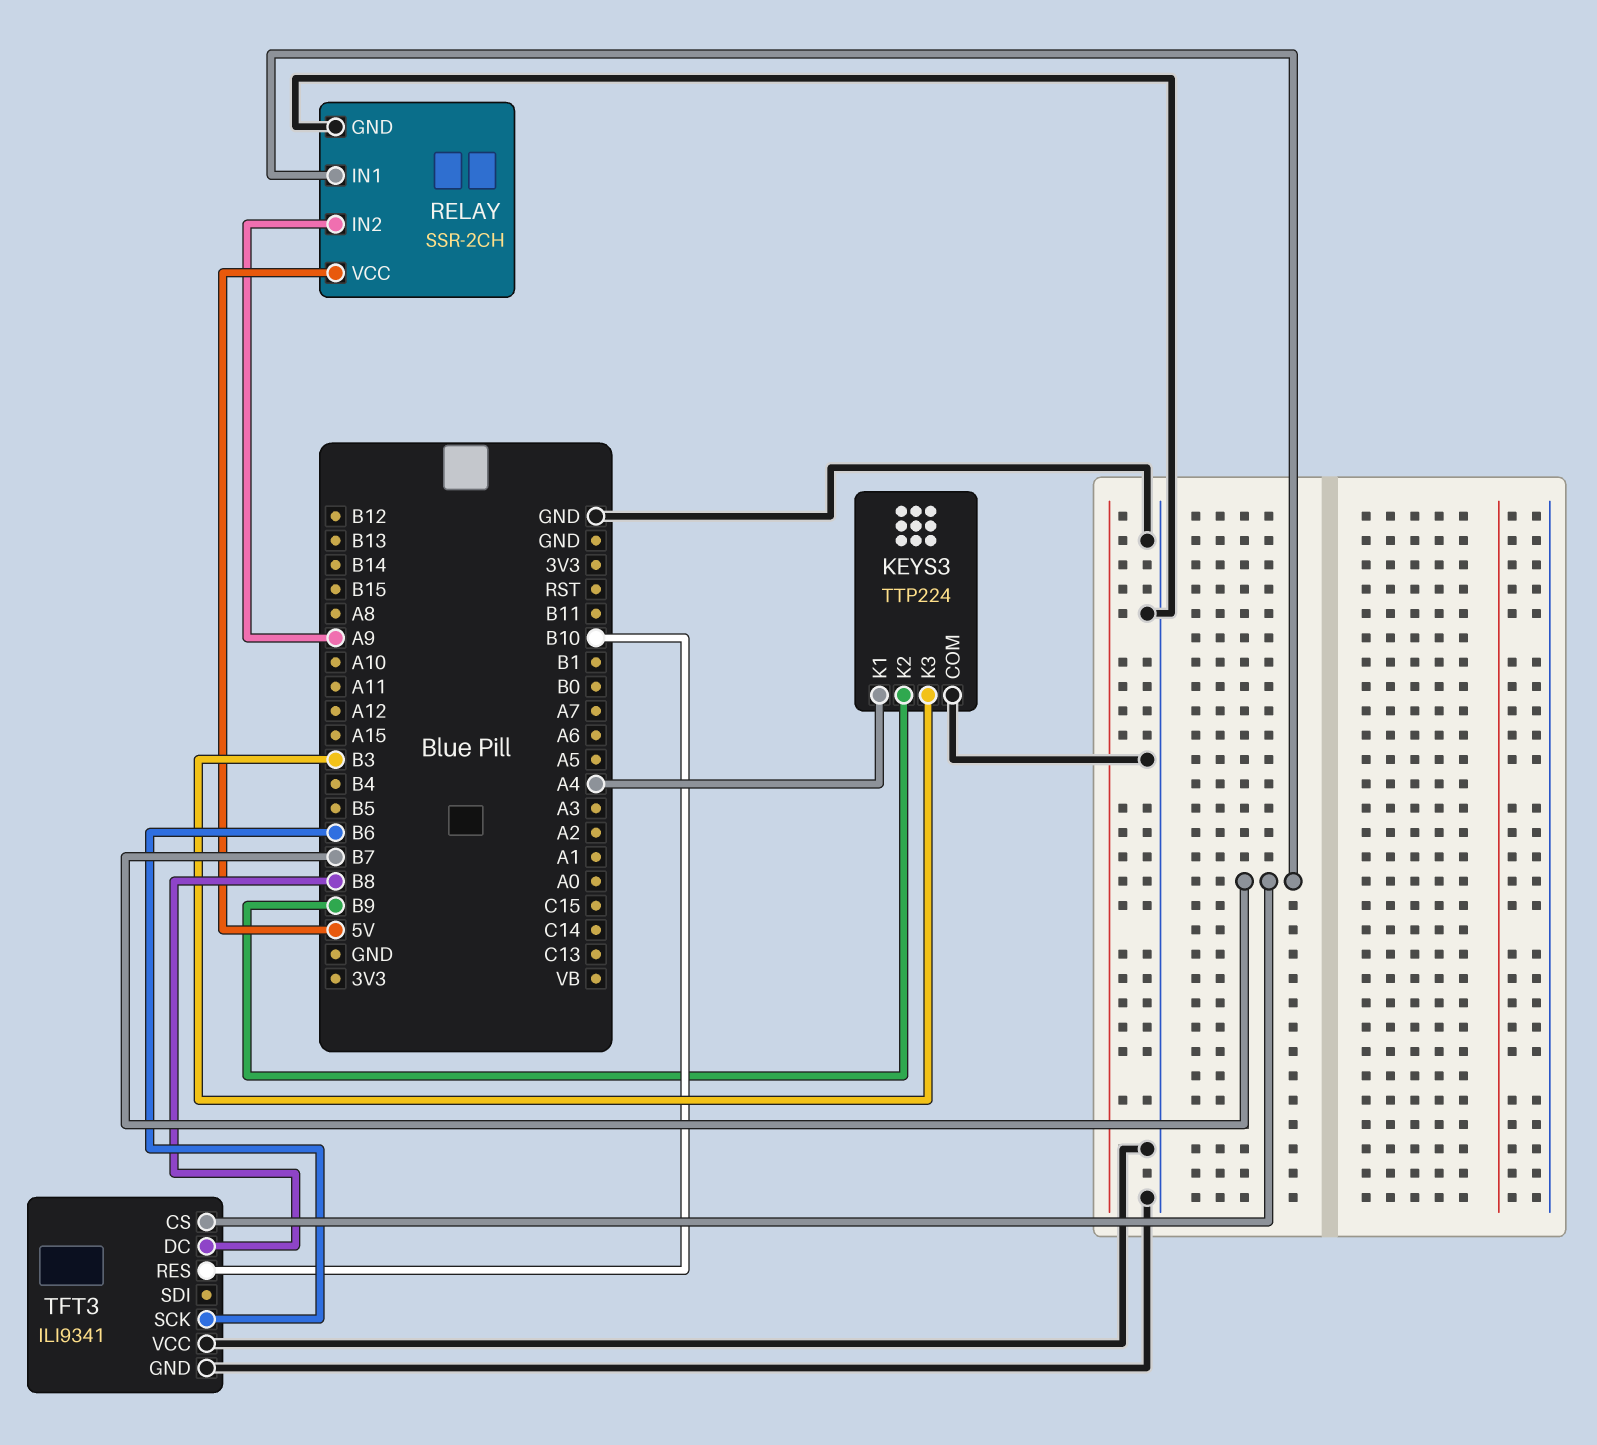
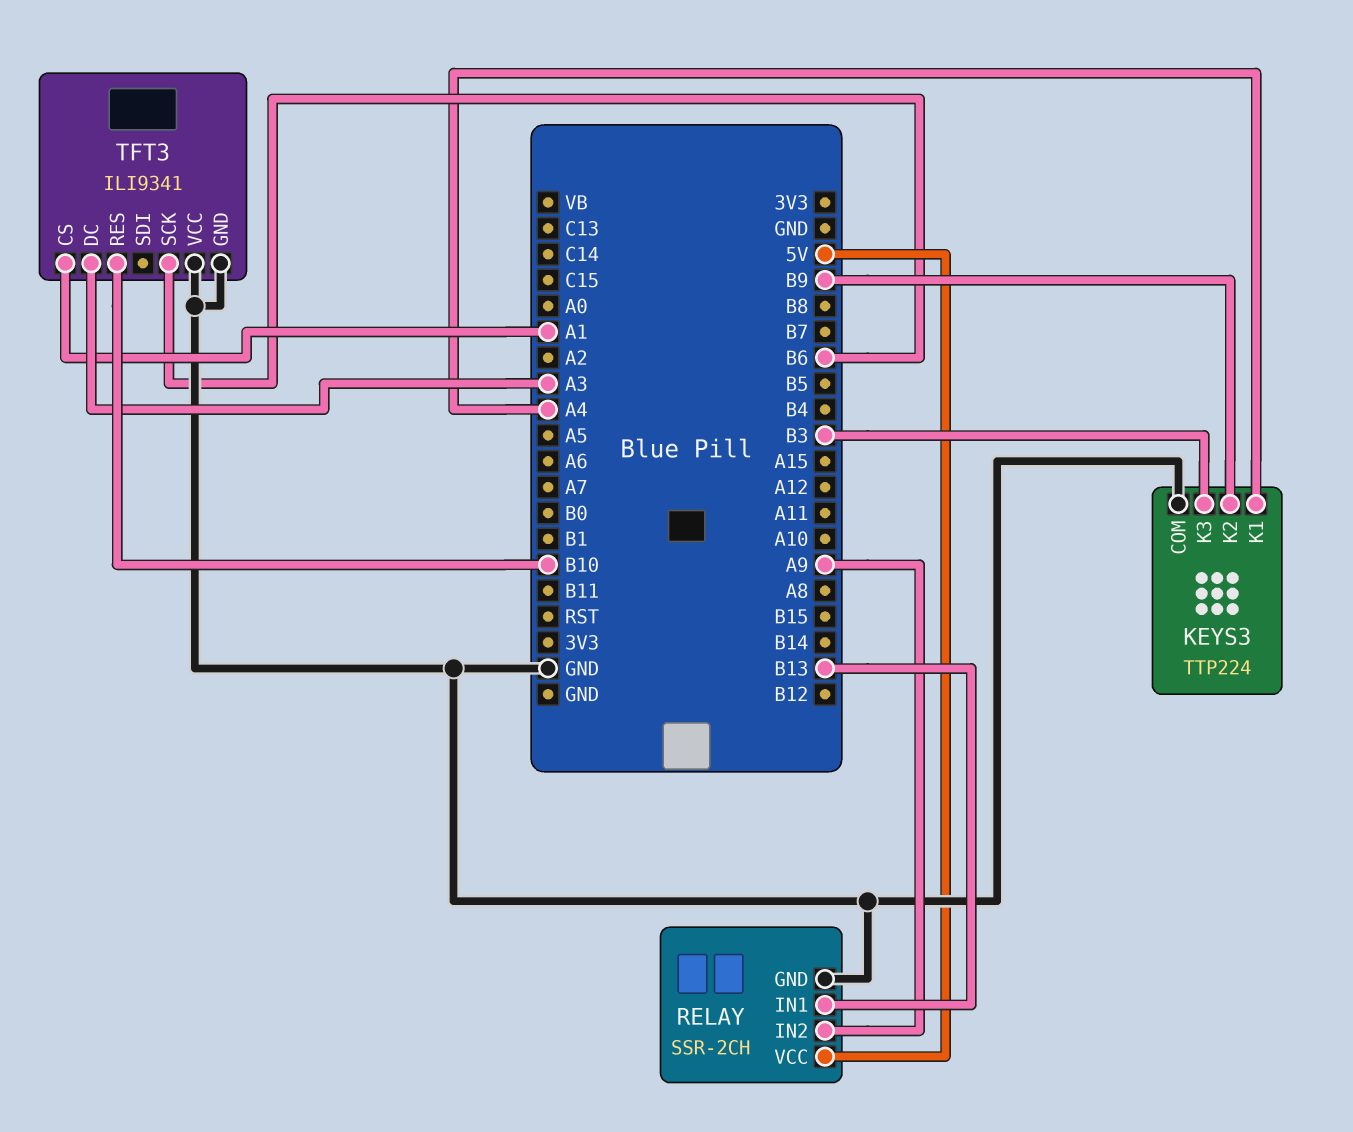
RELAY pin IN1: B7 -> B13
TFT3 pin CS: B7 -> A1
TFT3 pin DC: B8 -> A3

